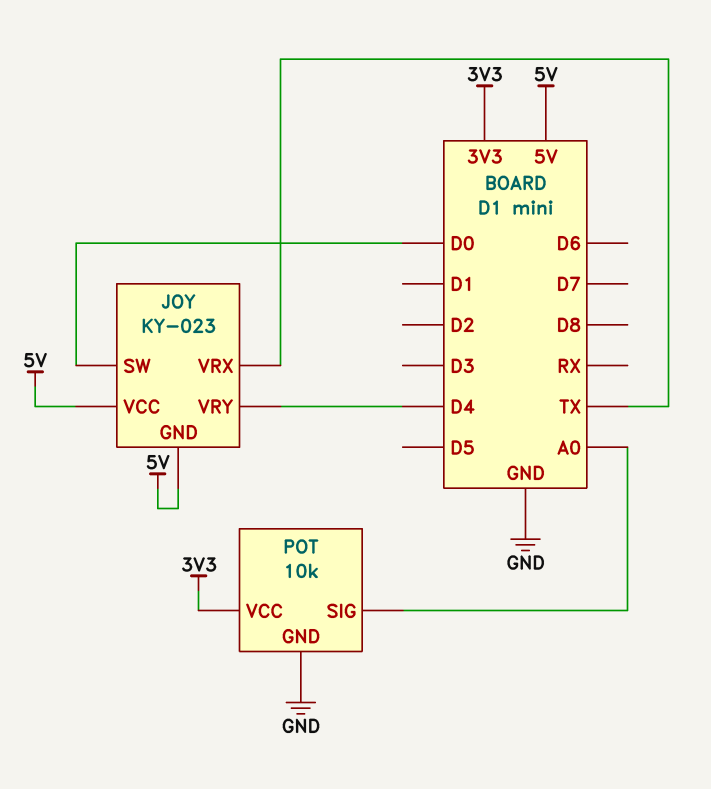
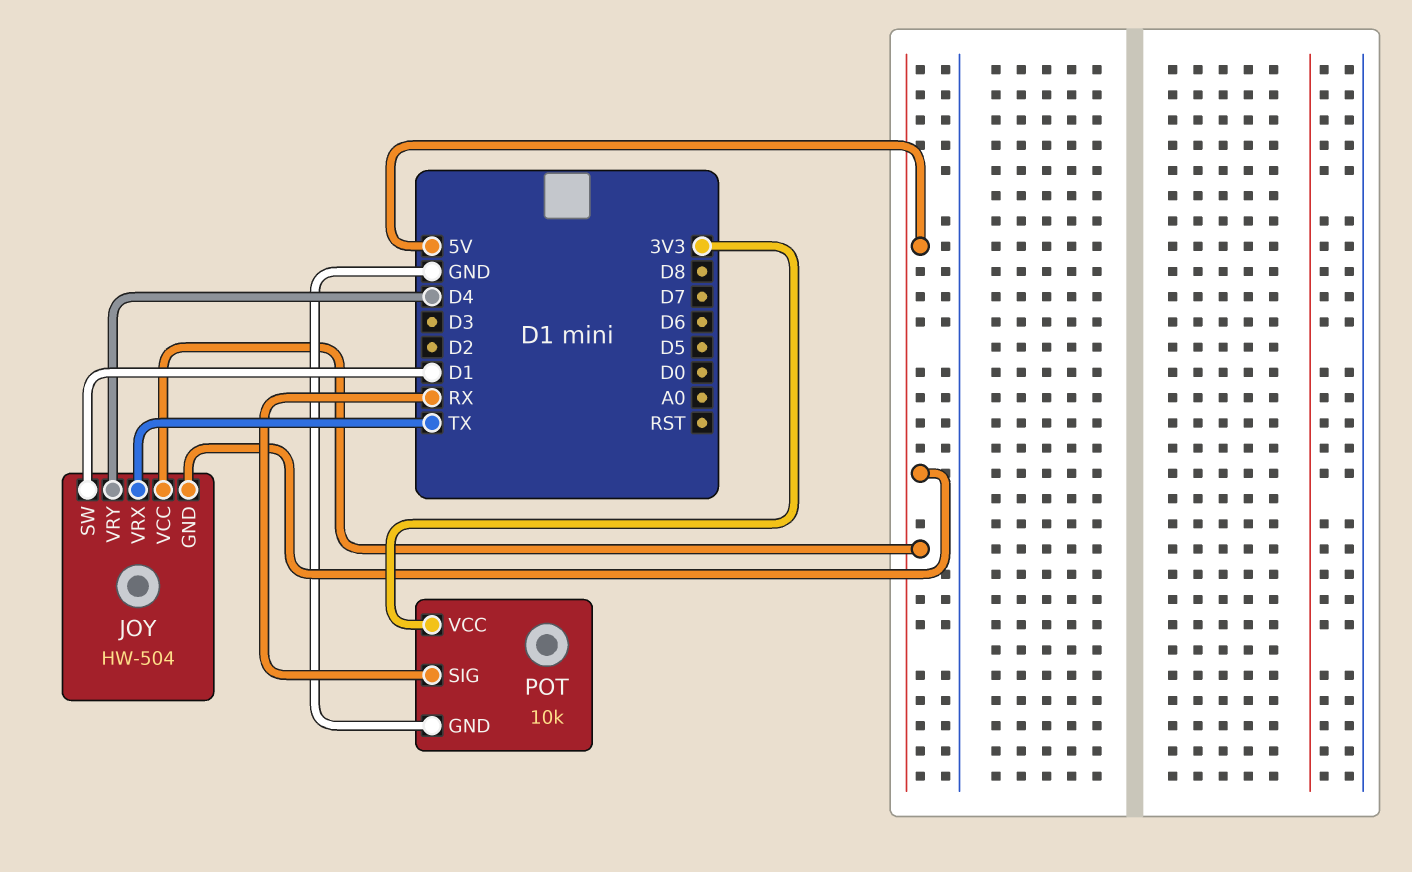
JOY: KY-023 -> HW-504
JOY pin SW: D0 -> D1
POT pin SIG: A0 -> RX

